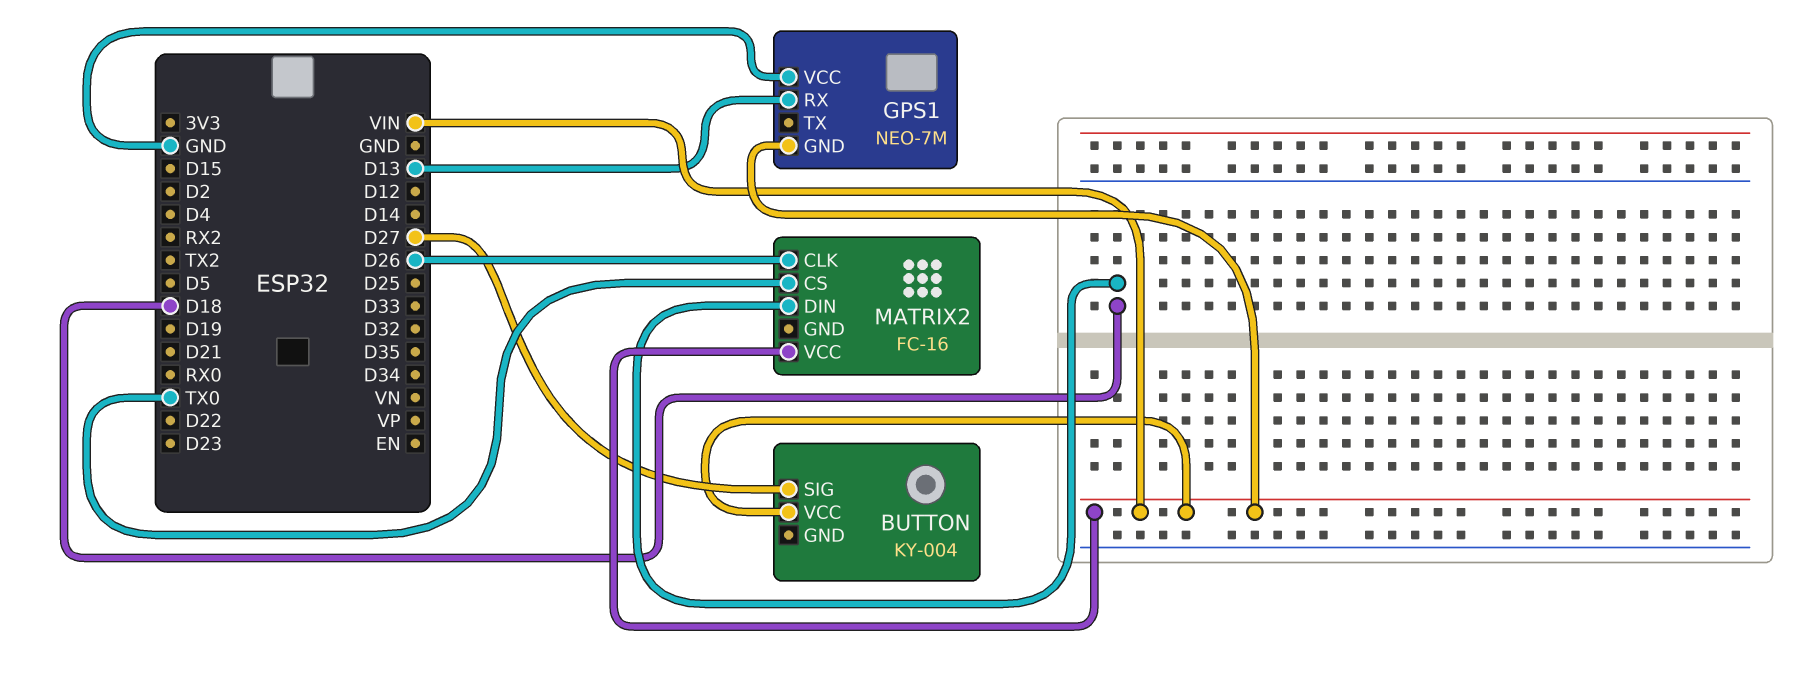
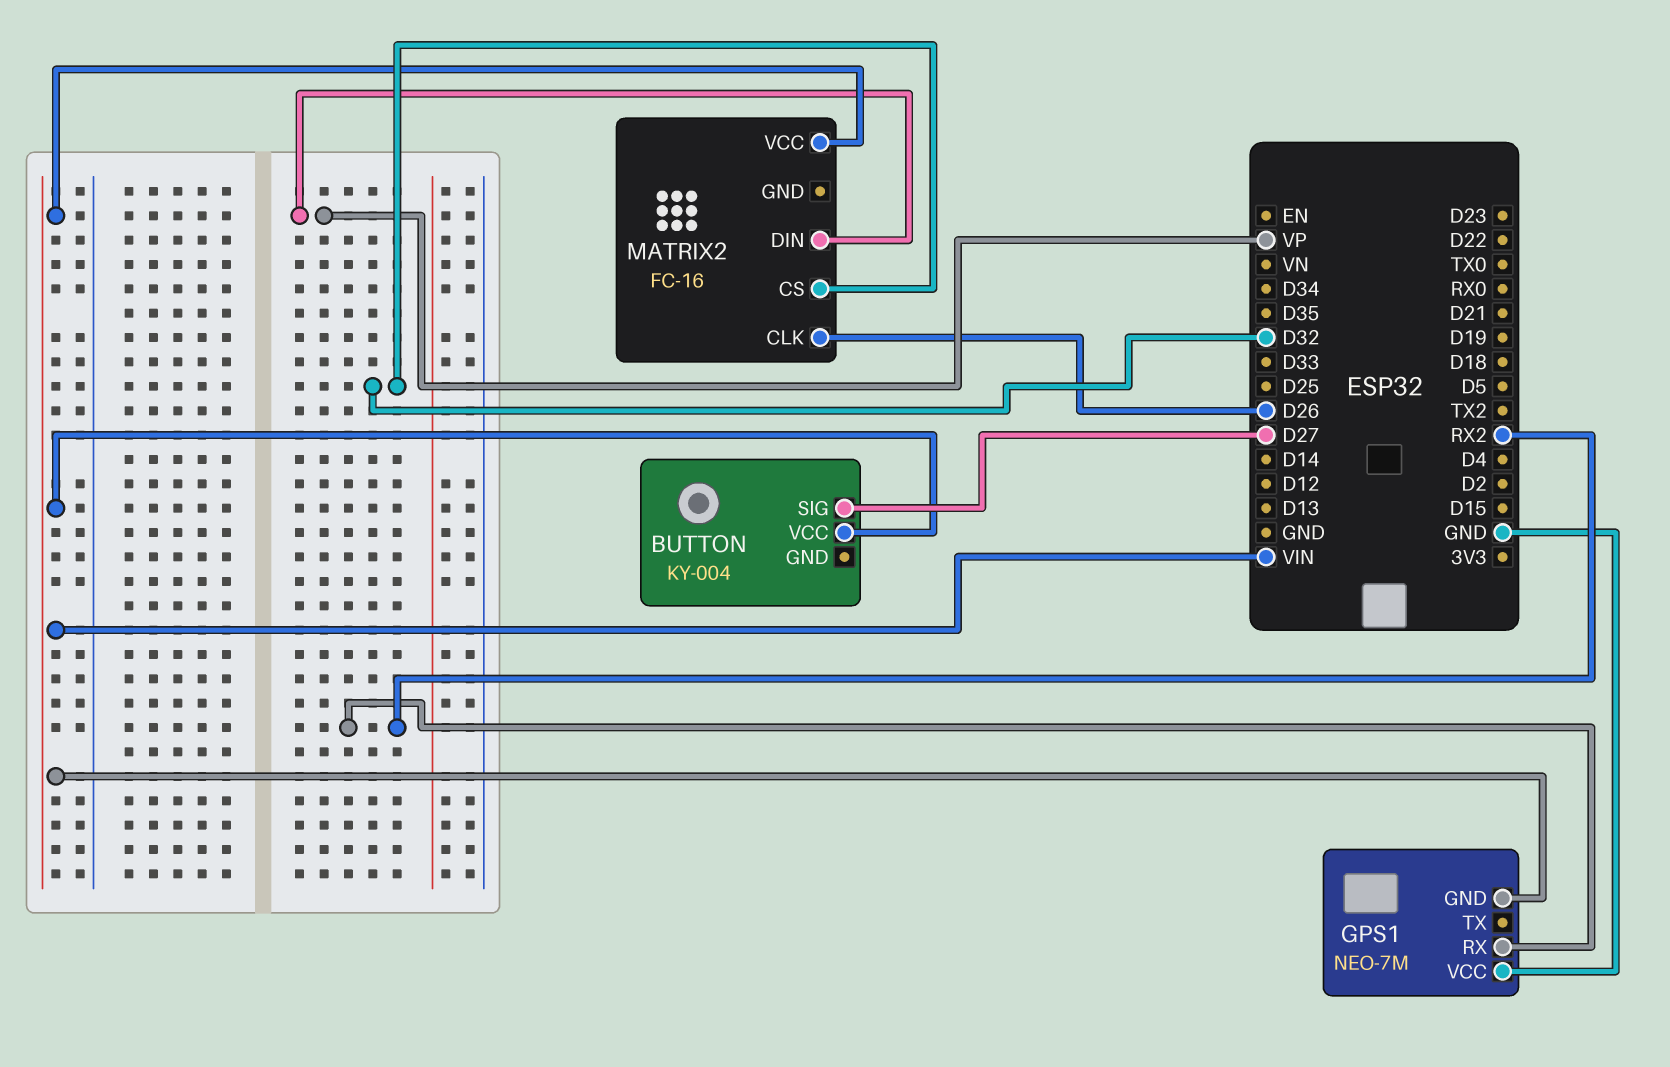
GPS1 pin RX: D13 -> RX2
MATRIX2 pin CS: TX0 -> D32
MATRIX2 pin DIN: D18 -> VP

